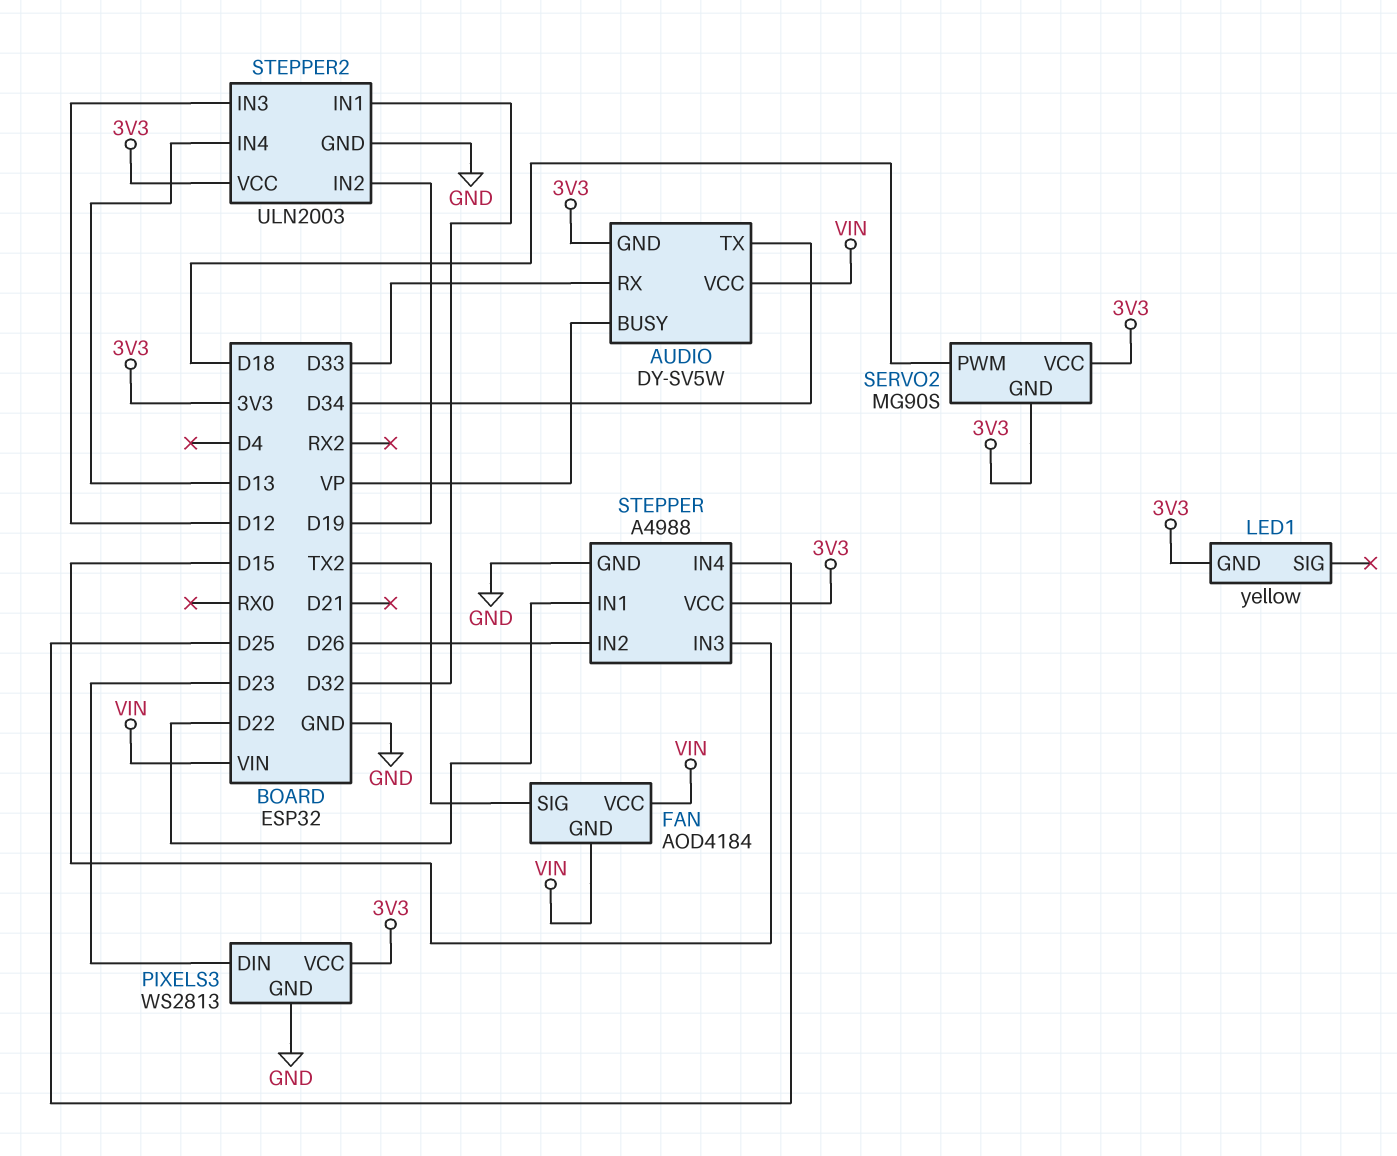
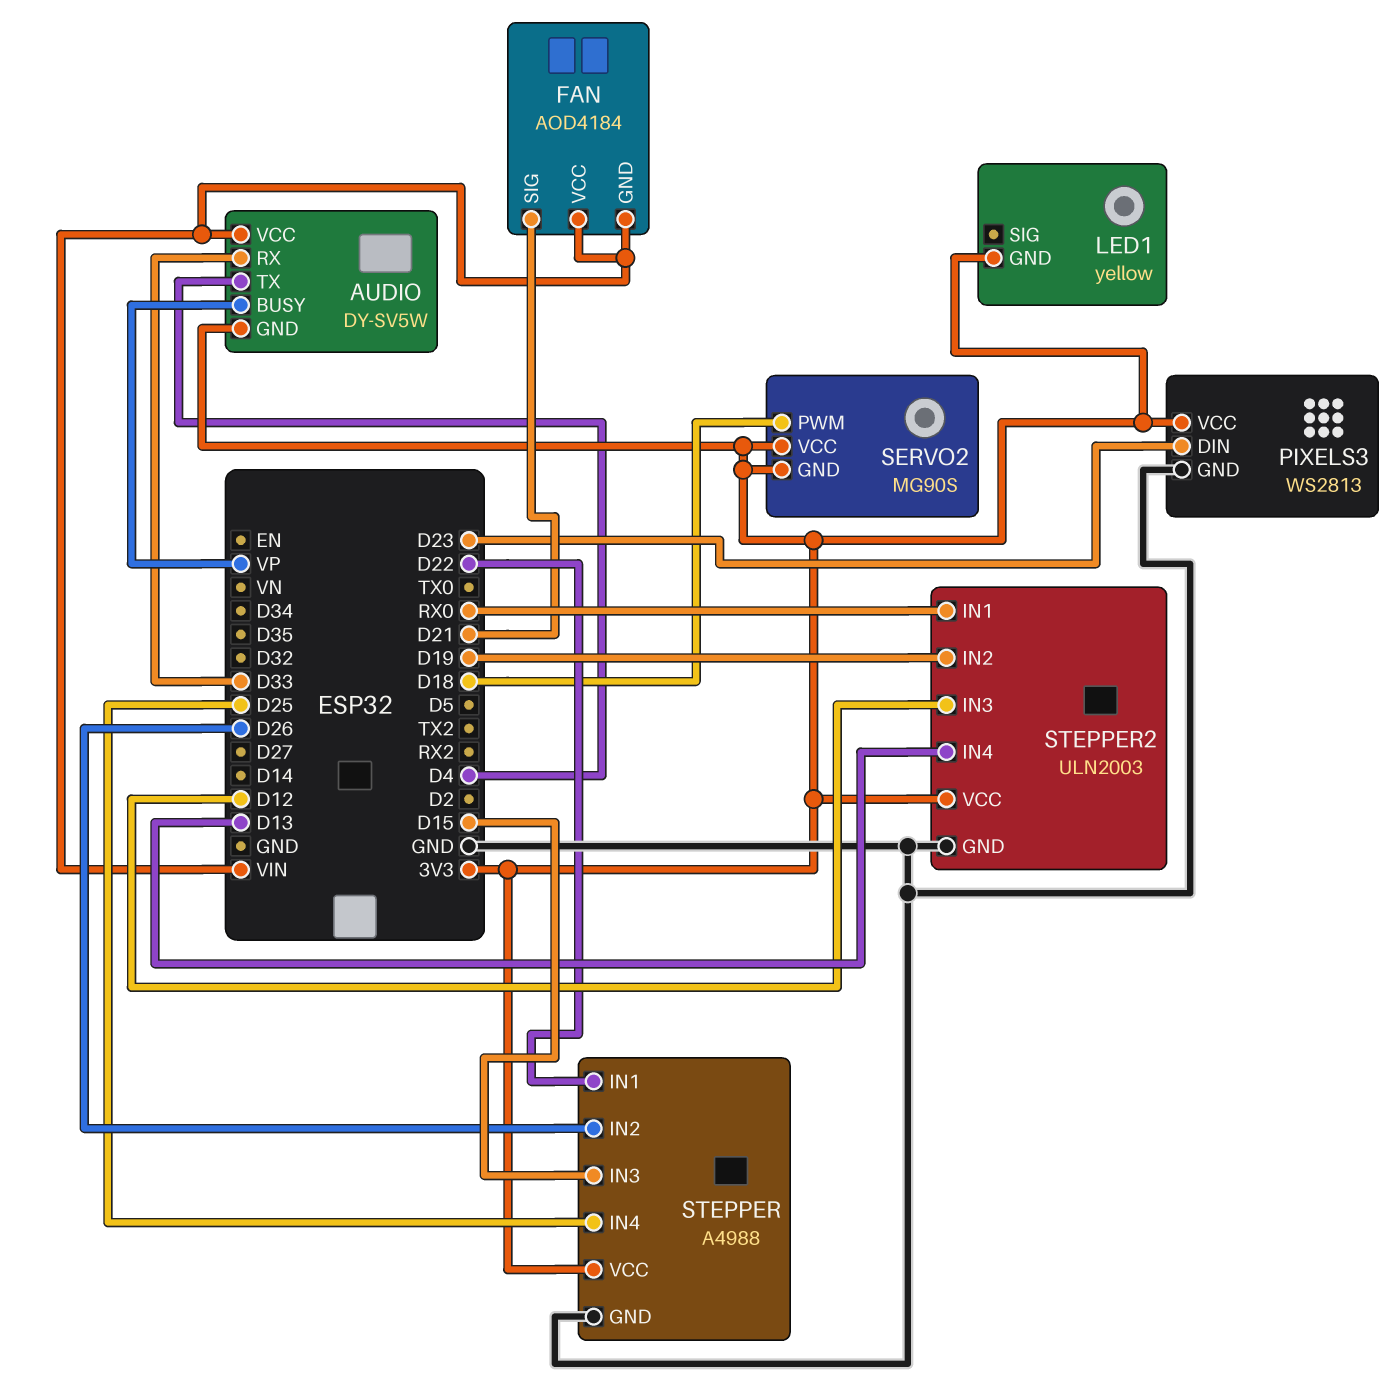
AUDIO pin TX: D34 -> D4
FAN pin SIG: TX2 -> D21
STEPPER2 pin IN1: D32 -> RX0

